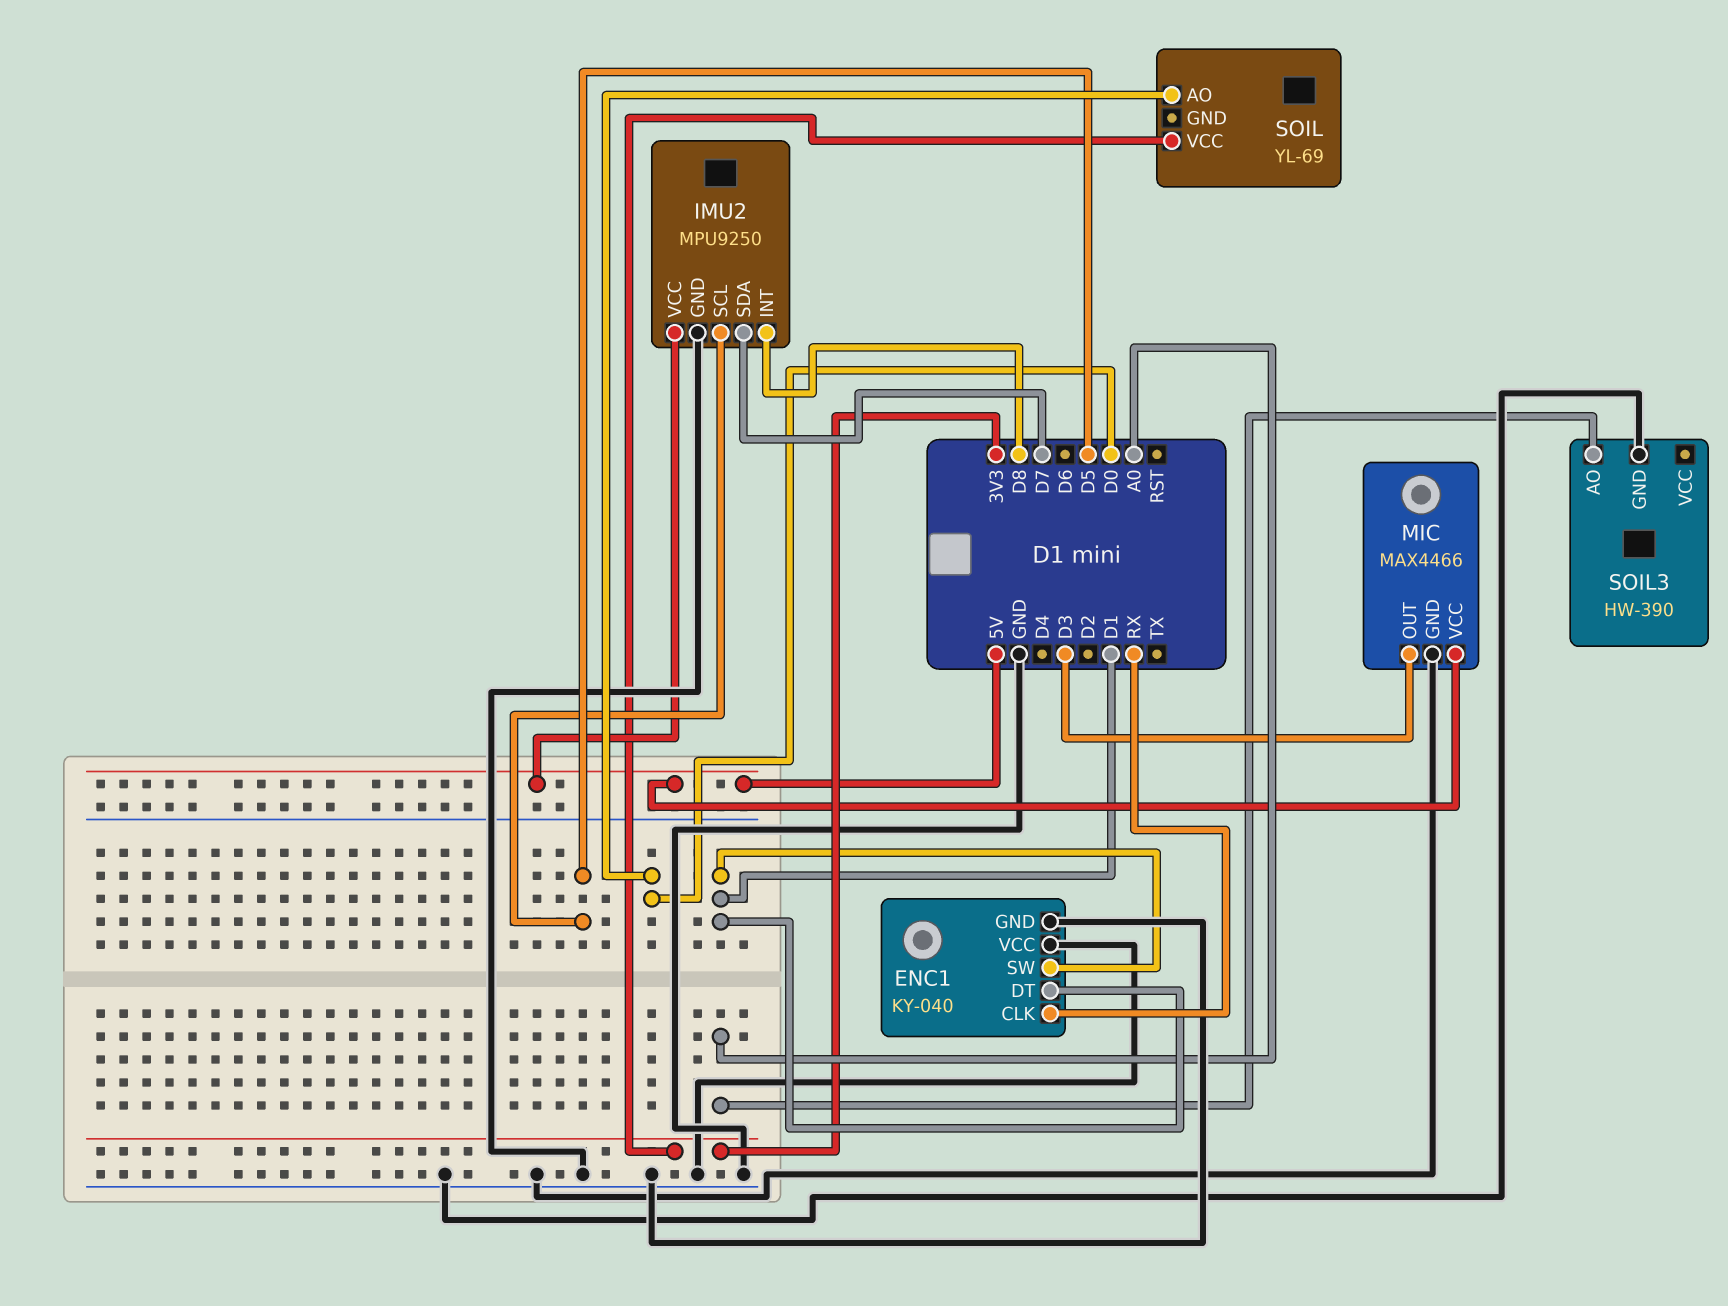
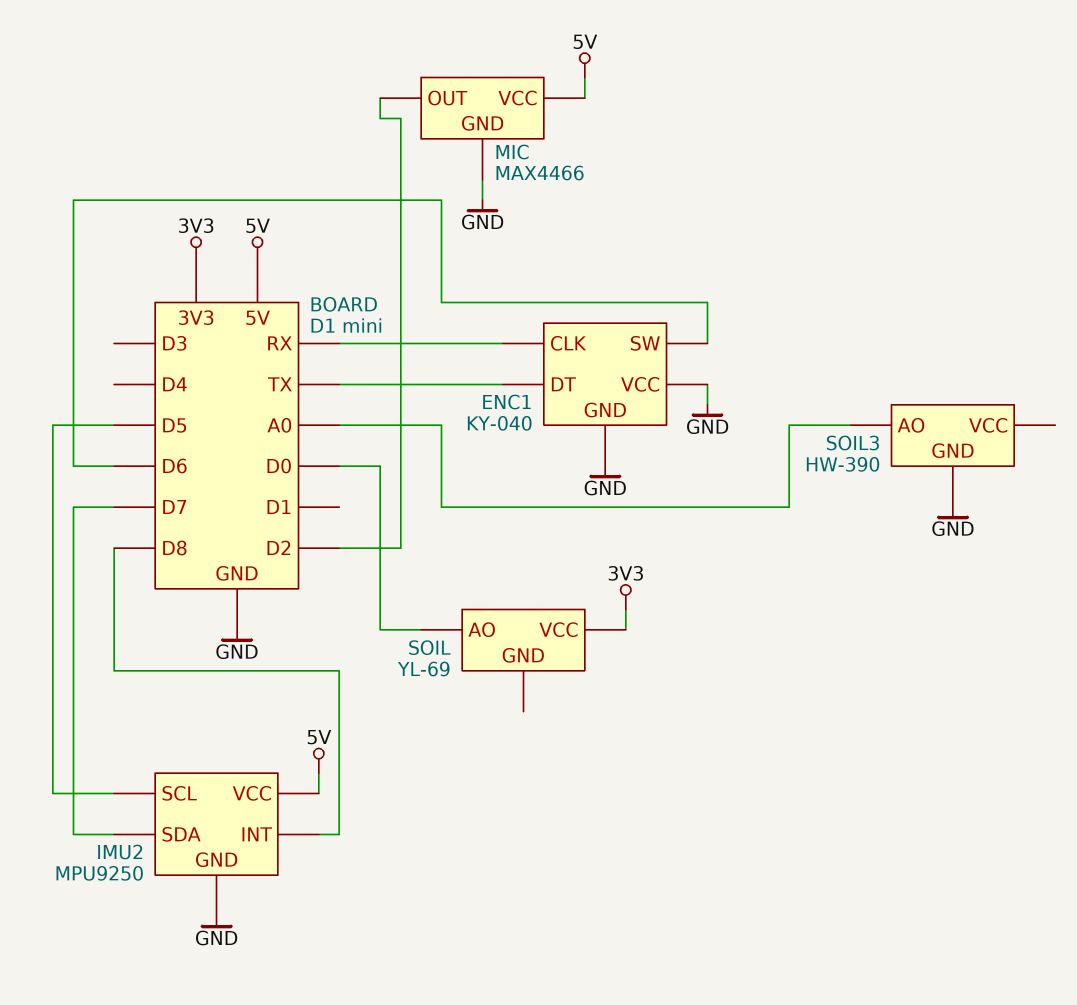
ENC1 pin DT: D1 -> TX
ENC1 pin SW: D1 -> D6
MIC pin OUT: D3 -> D2

